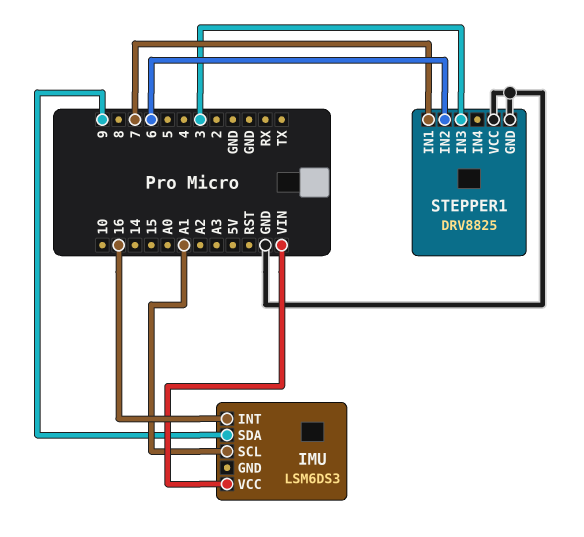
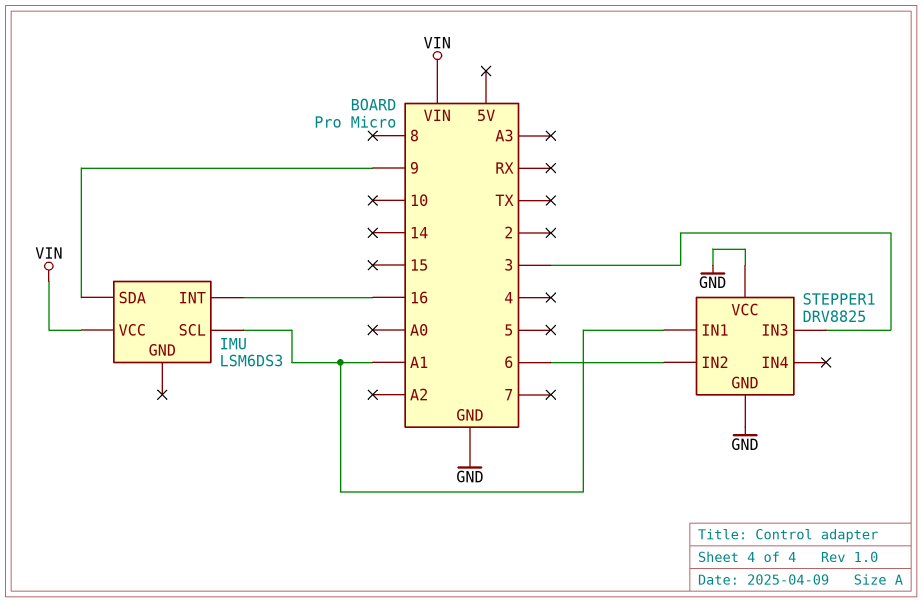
STEPPER1 pin IN1: 7 -> A1

